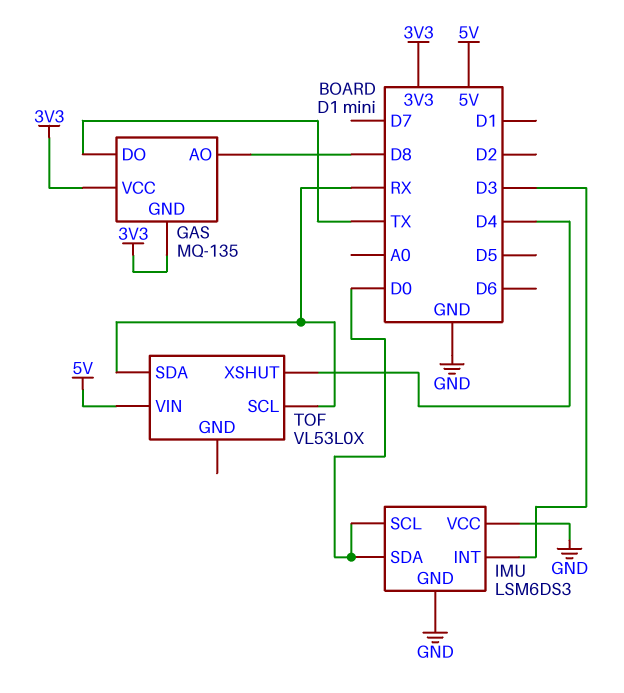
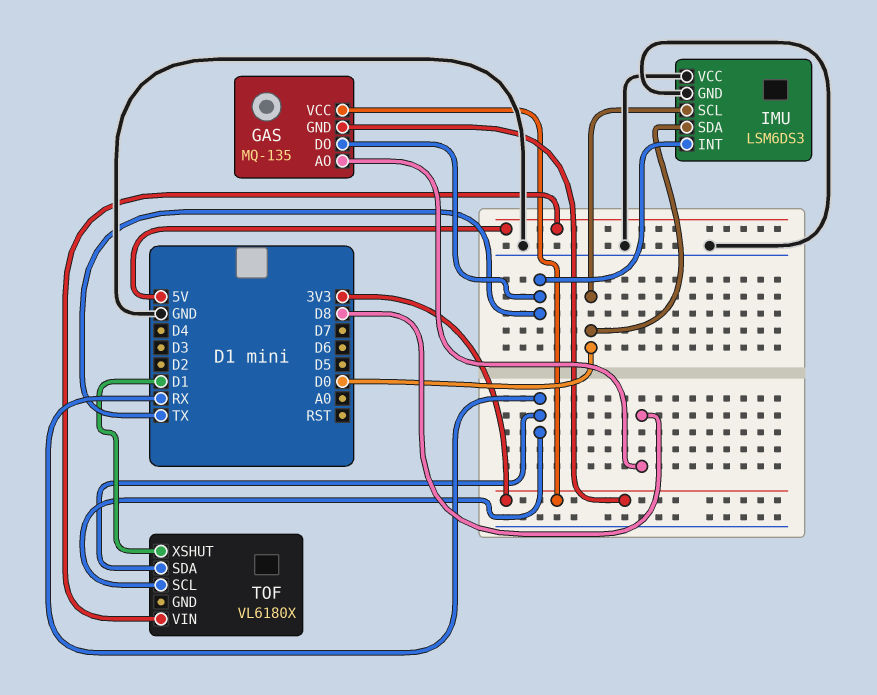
IMU pin INT: D3 -> TX
TOF: VL53L0X -> VL6180X
TOF pin XSHUT: D4 -> D1

